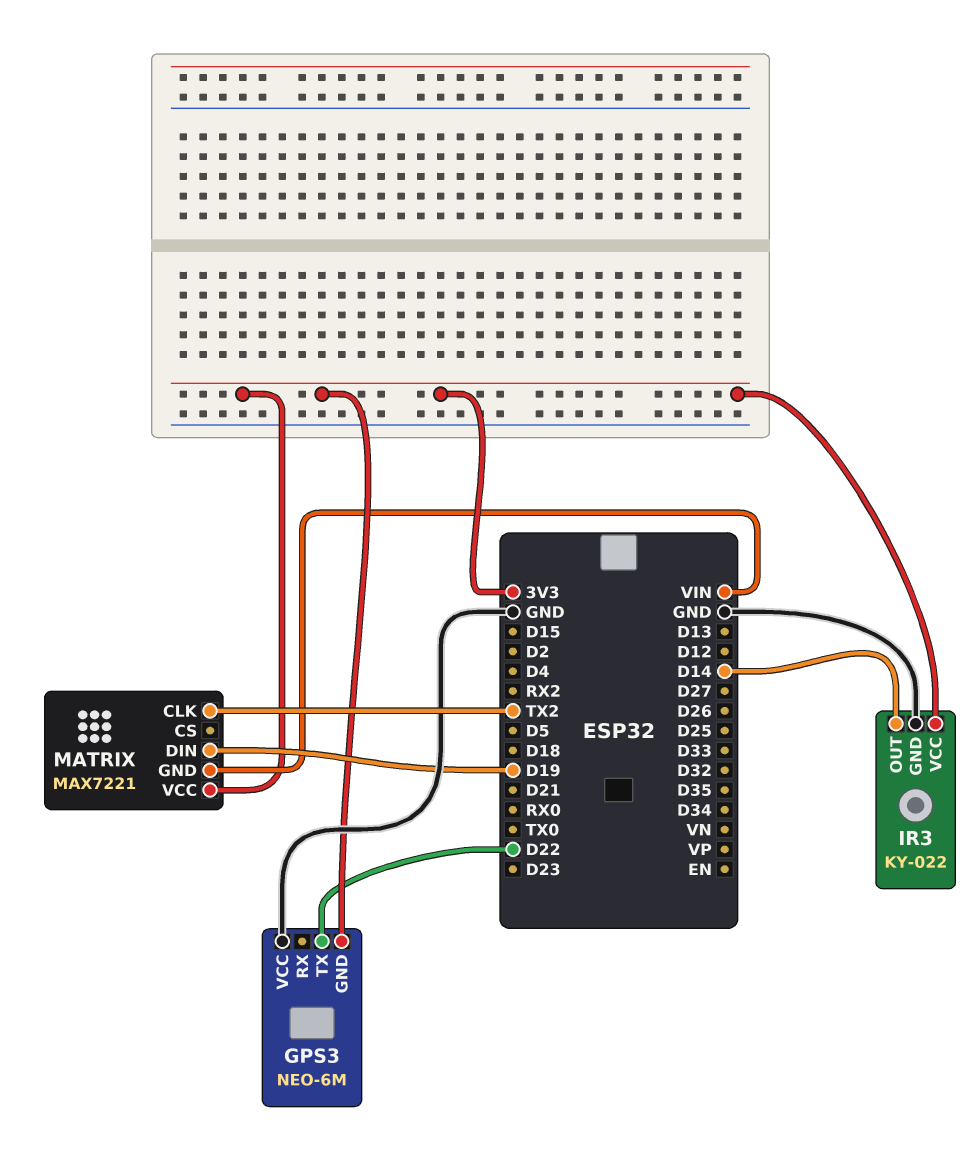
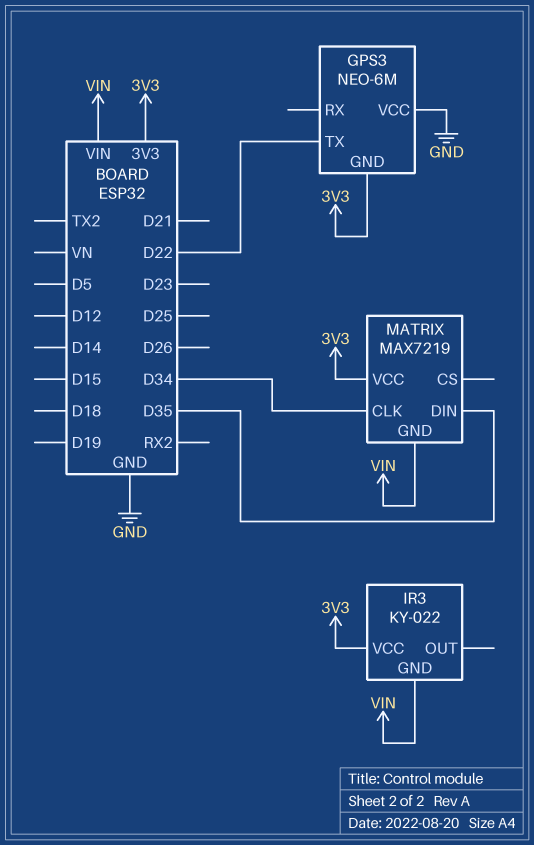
IR3 pin GND: GND -> VIN
IR3 pin OUT: D14 -> none
MATRIX: MAX7221 -> MAX7219
MATRIX pin CLK: TX2 -> D34
MATRIX pin DIN: D19 -> D35

